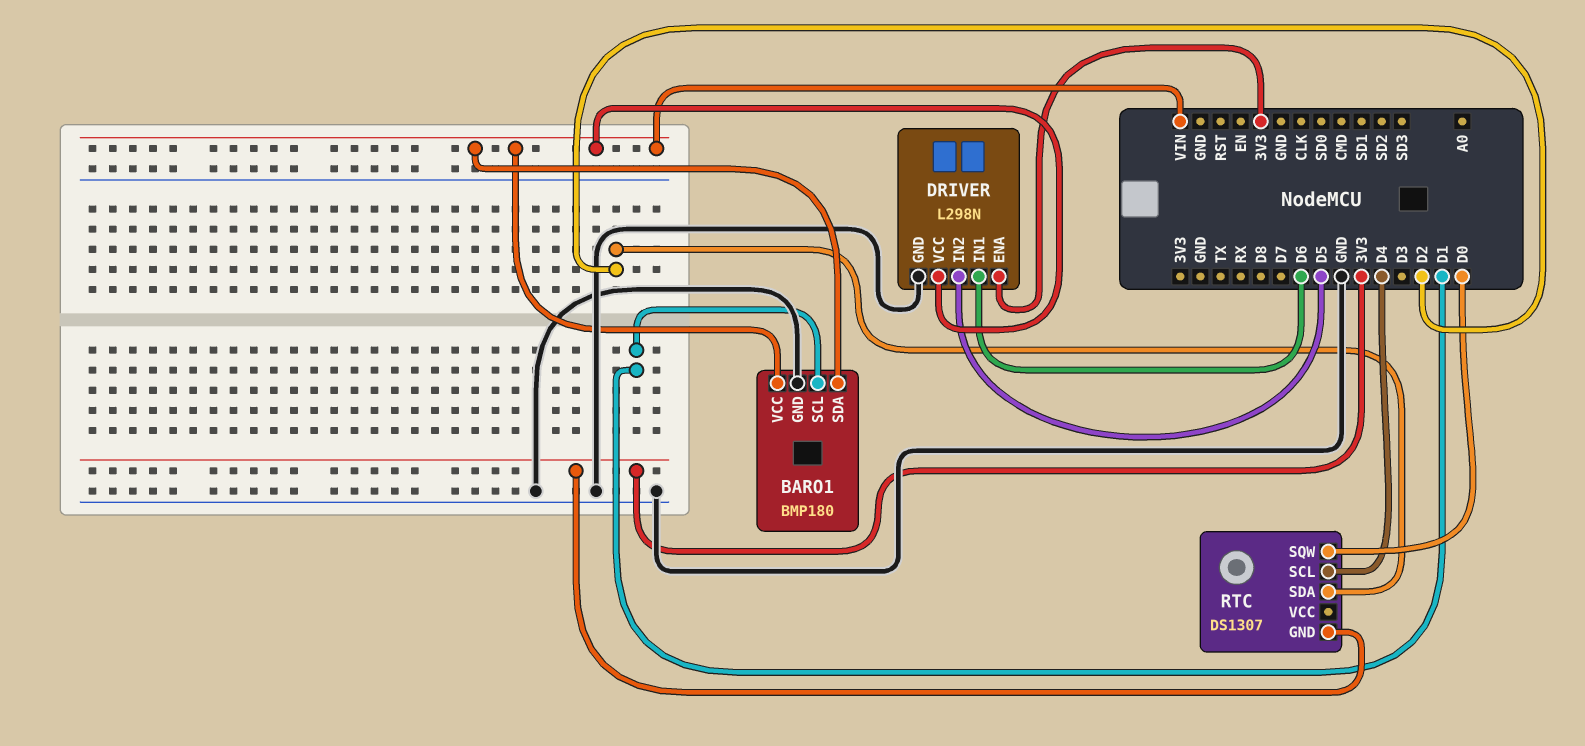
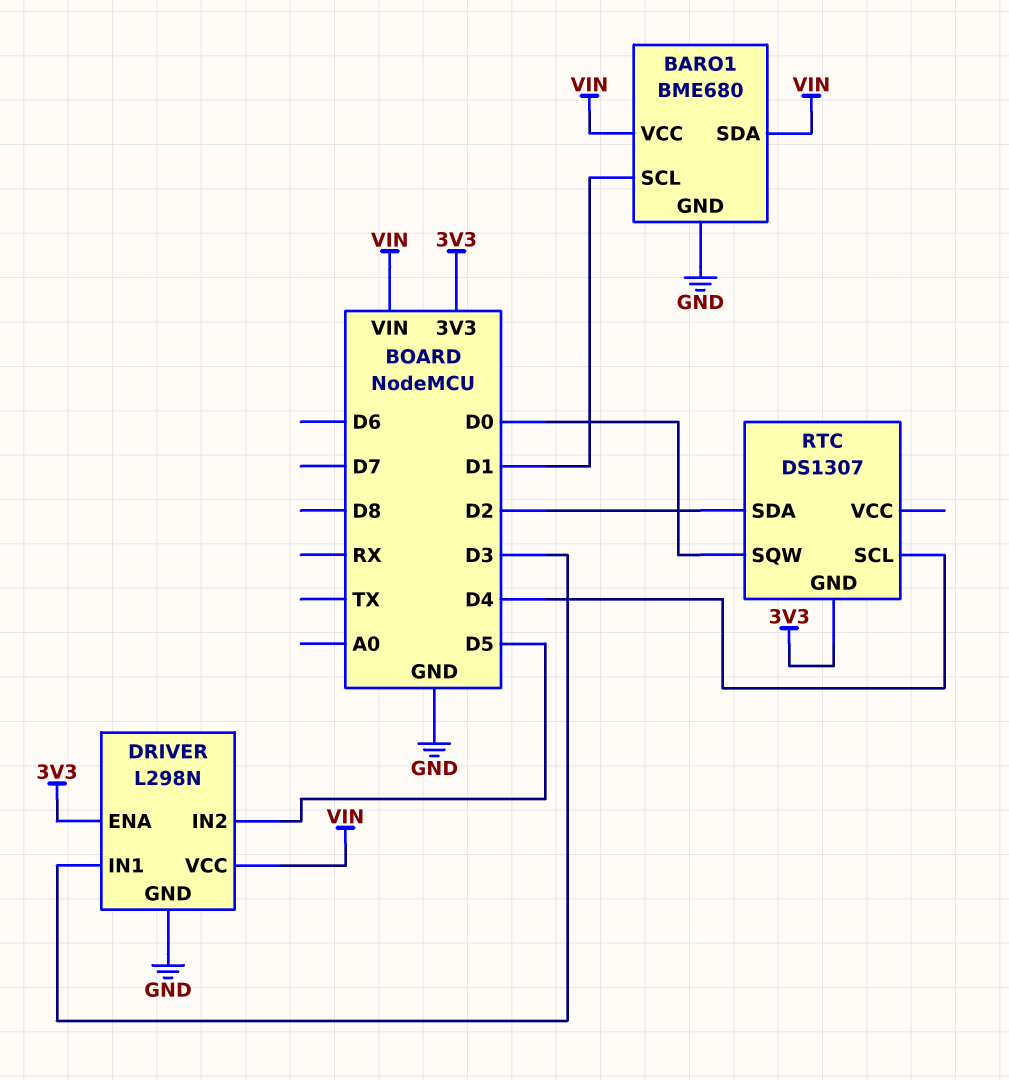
BARO1: BMP180 -> BME680
DRIVER pin IN1: D6 -> D3

